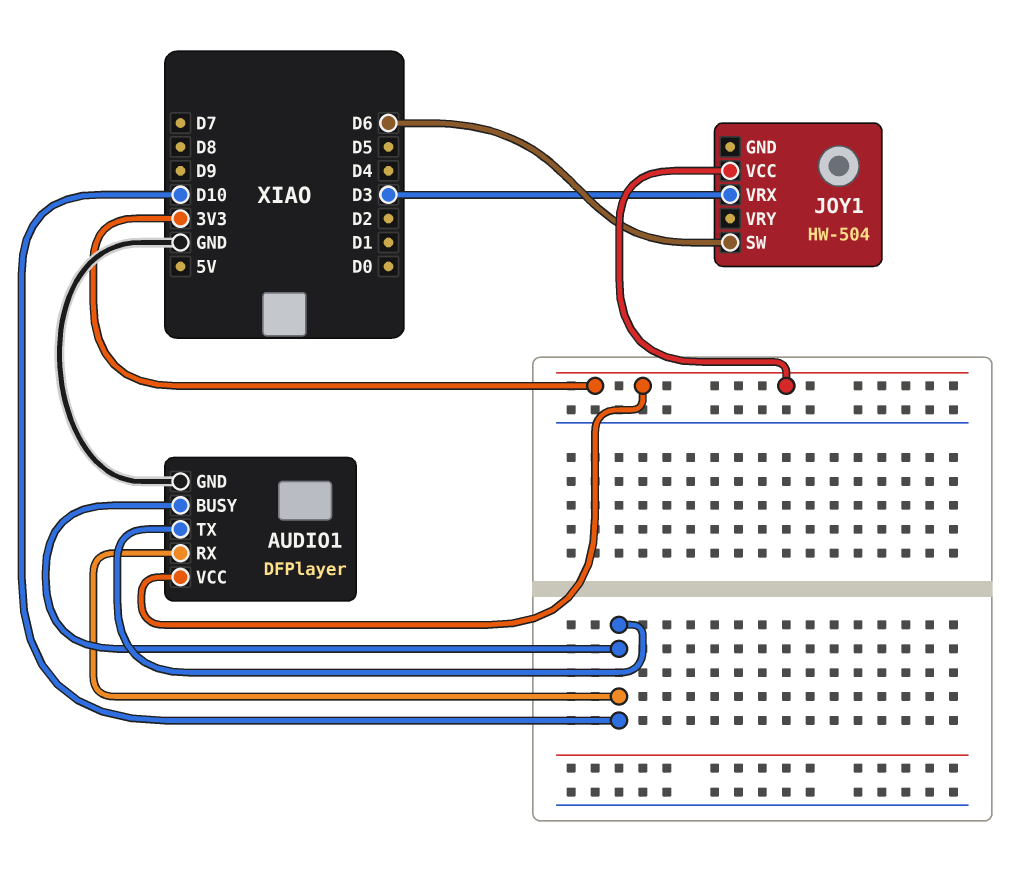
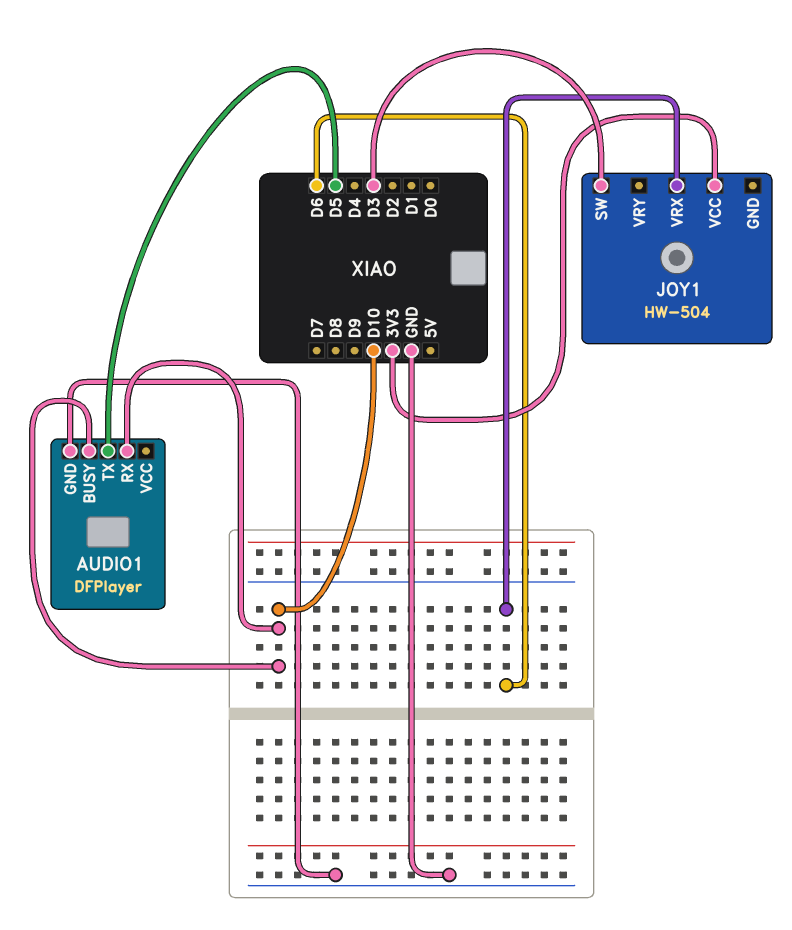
AUDIO1 pin TX: D10 -> D5
AUDIO1 pin VCC: 3V3 -> none
JOY1 pin SW: D6 -> D3
JOY1 pin VRX: D3 -> D6

